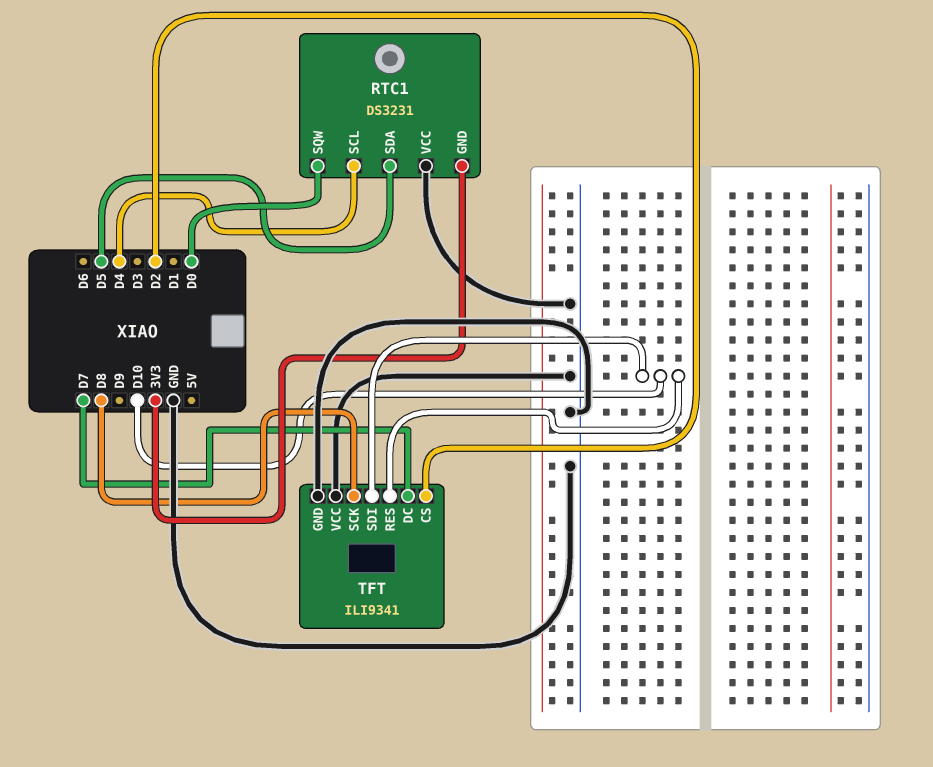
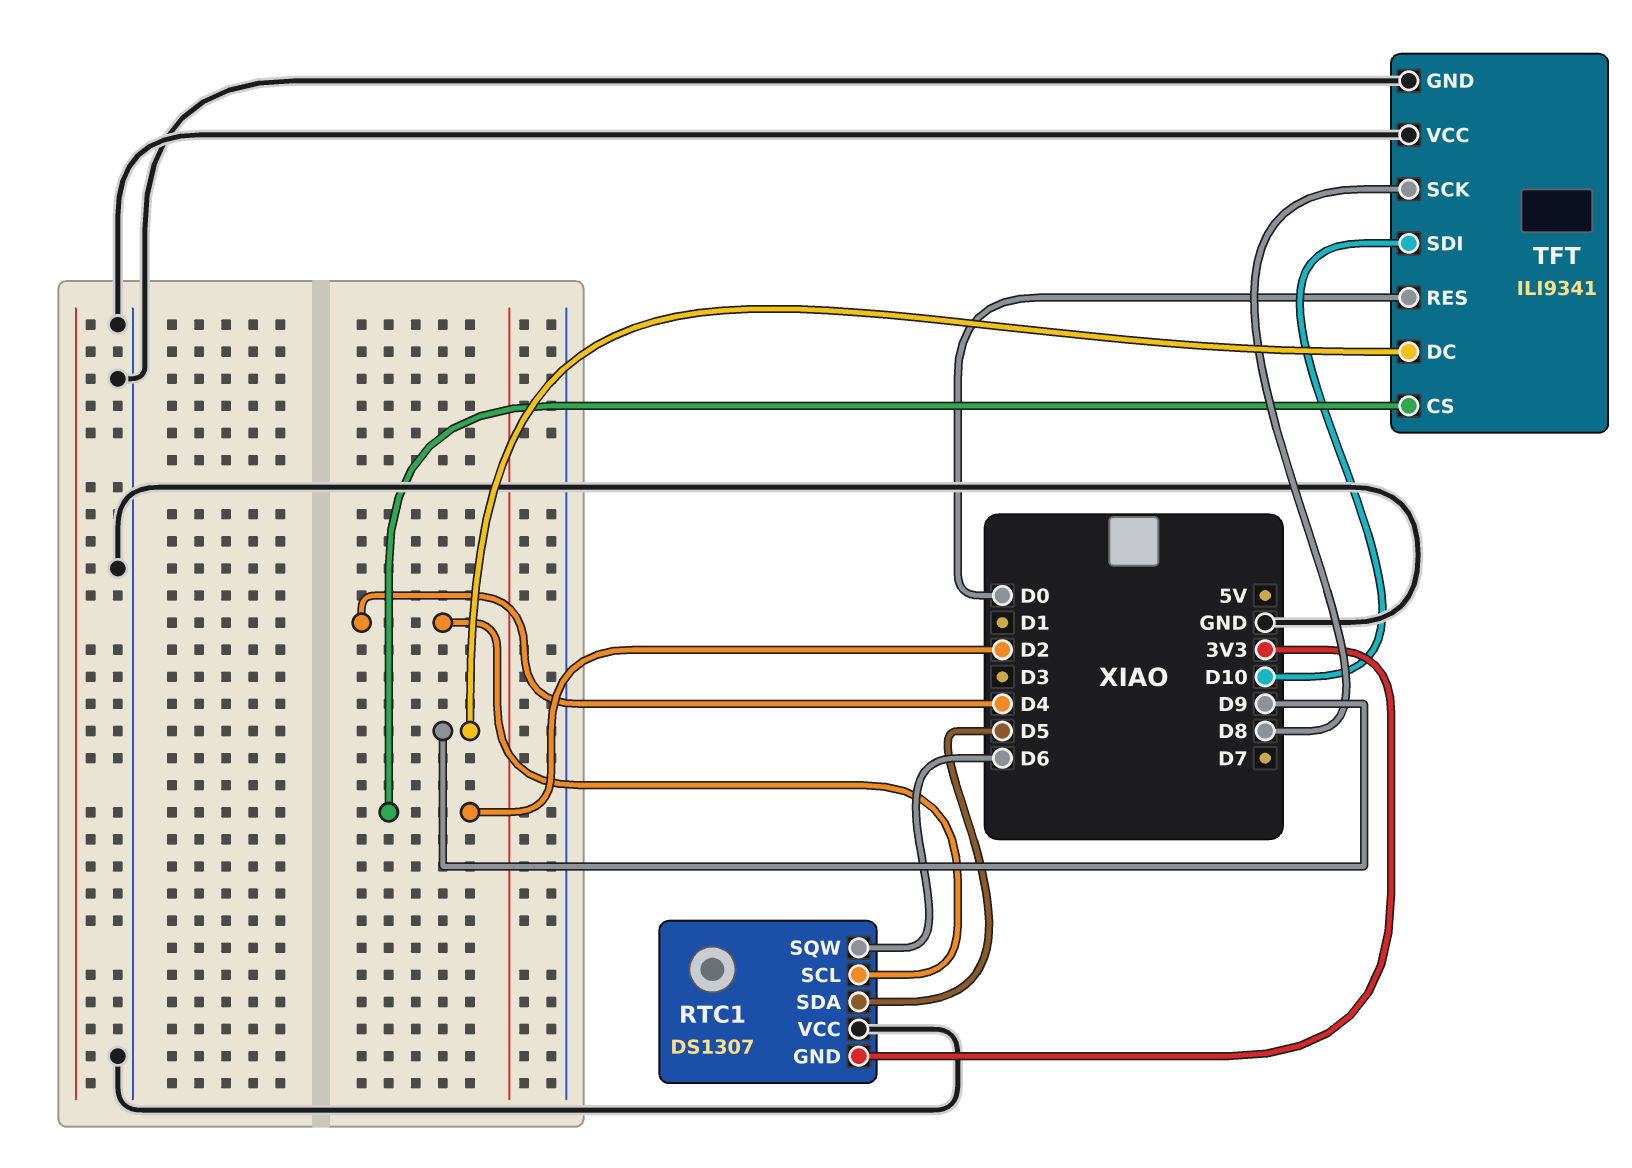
RTC1: DS3231 -> DS1307
RTC1 pin SQW: D0 -> D6
TFT pin DC: D7 -> D9
TFT pin RES: D10 -> D0

